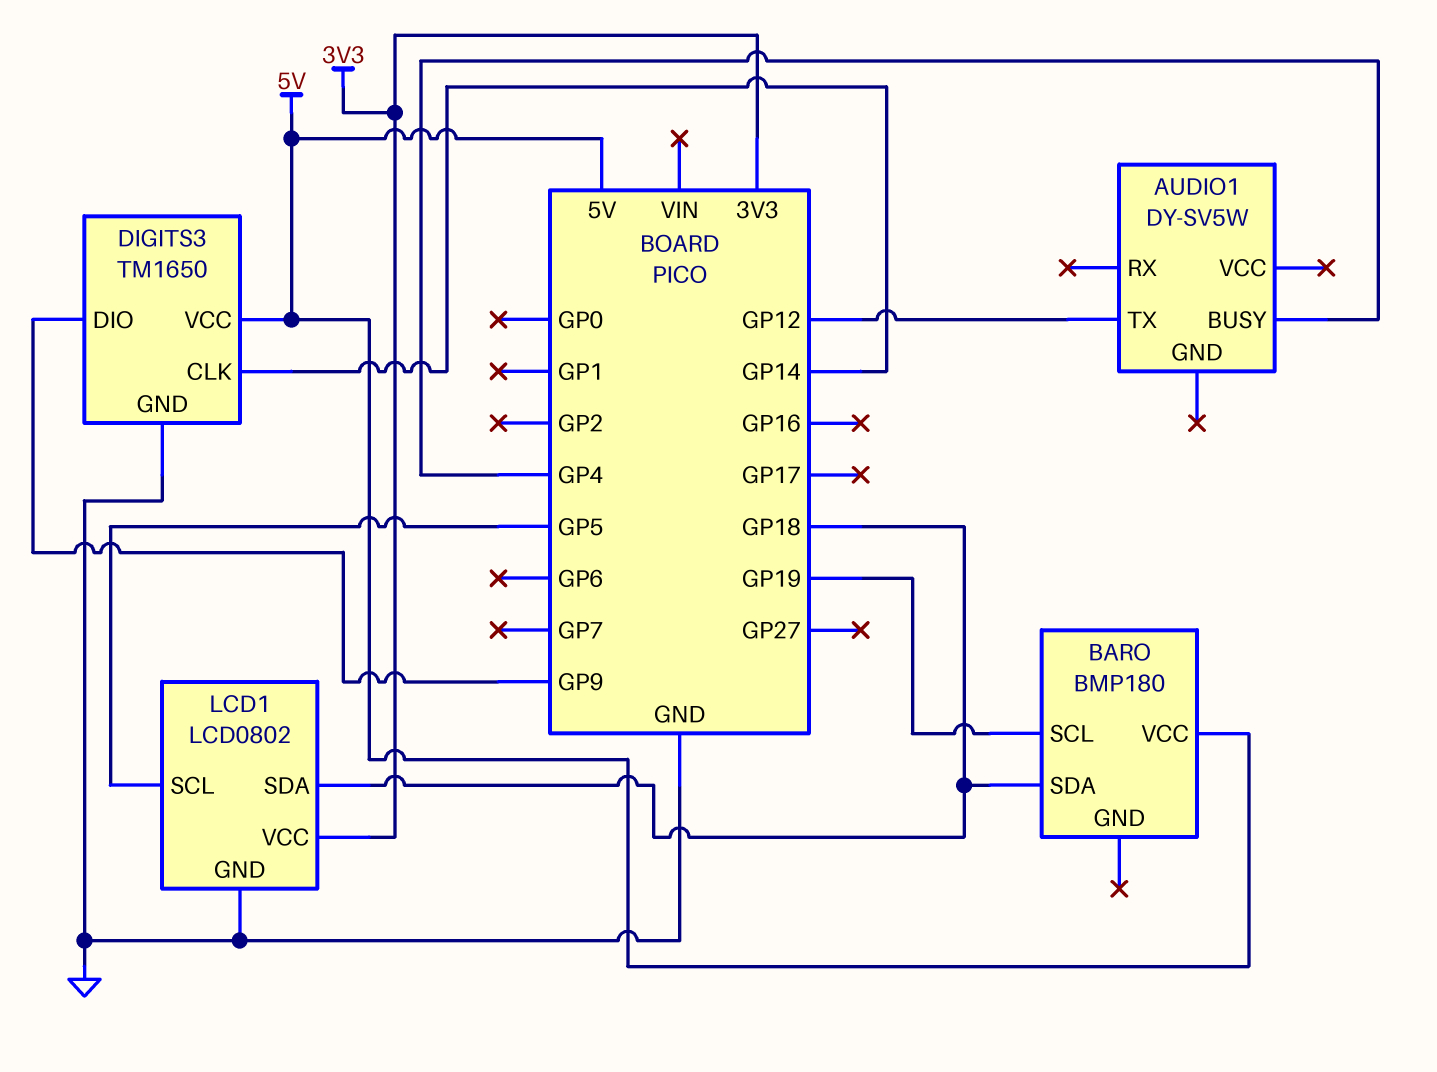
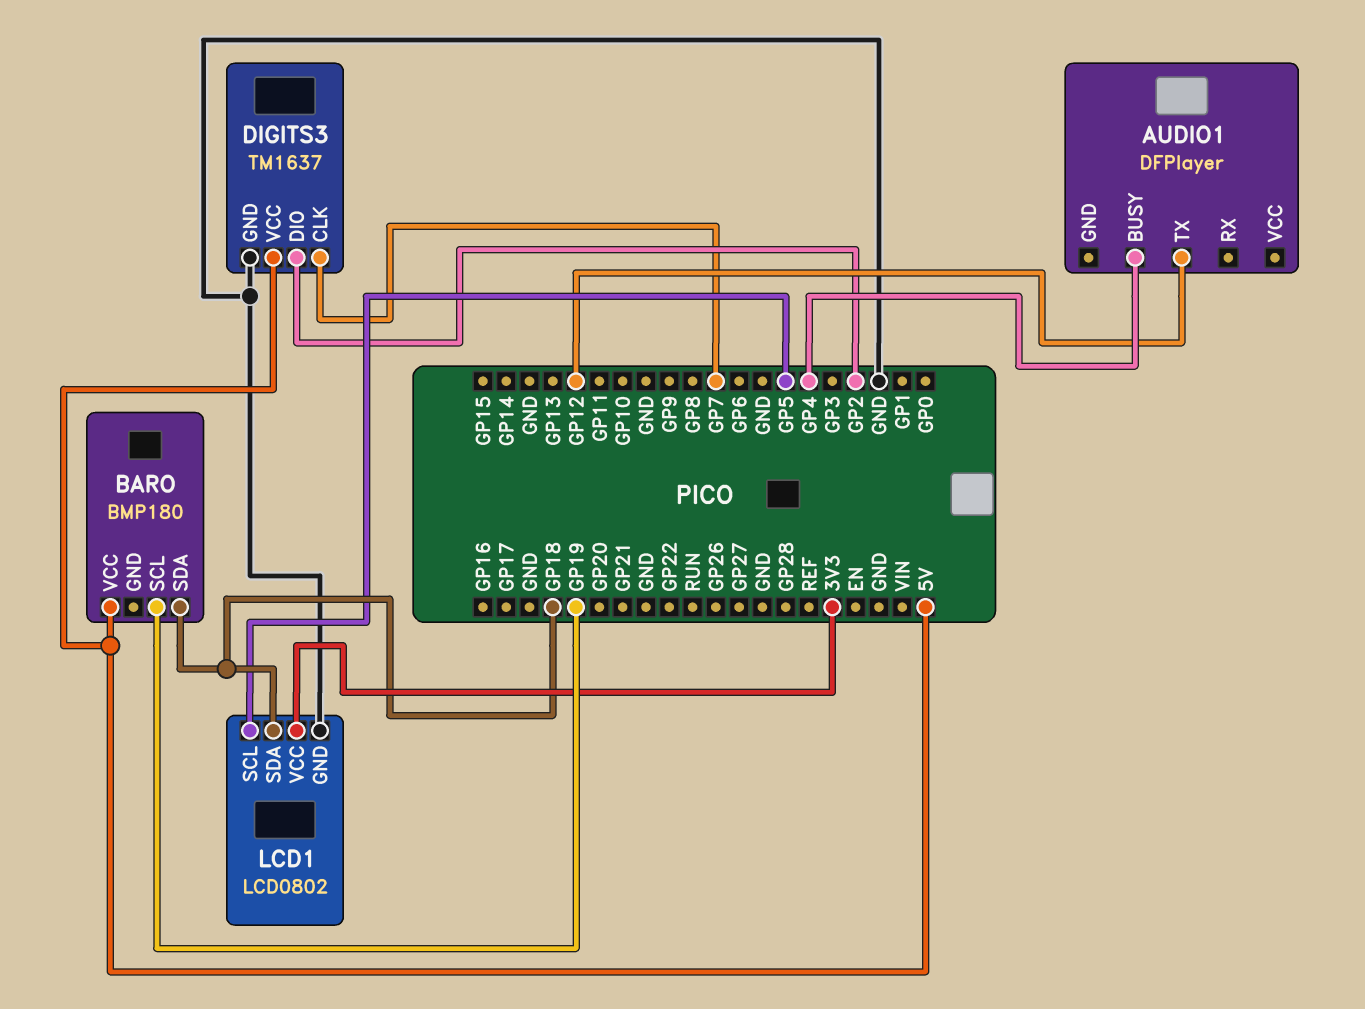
AUDIO1: DY-SV5W -> DFPlayer
DIGITS3: TM1650 -> TM1637
DIGITS3 pin CLK: GP14 -> GP7
DIGITS3 pin DIO: GP9 -> GP2

